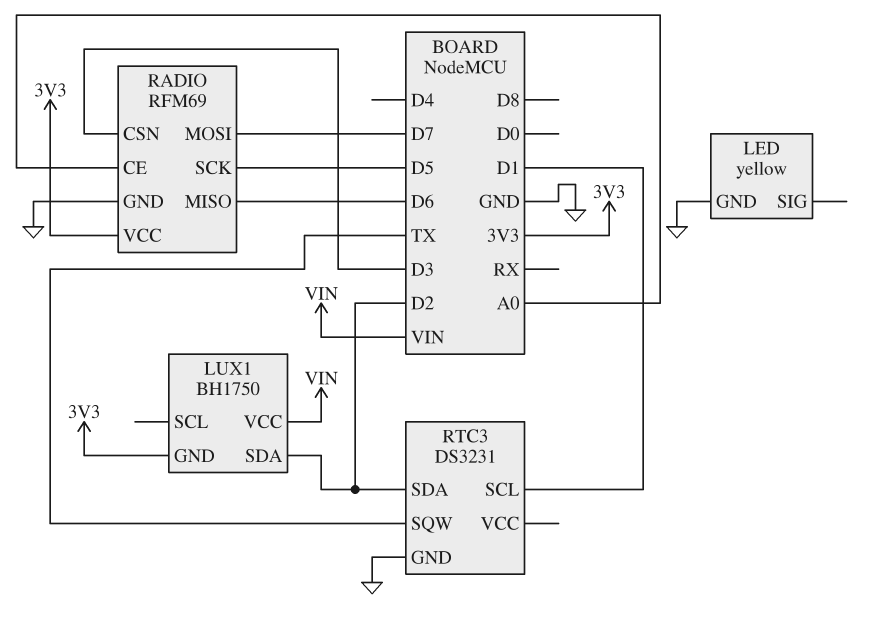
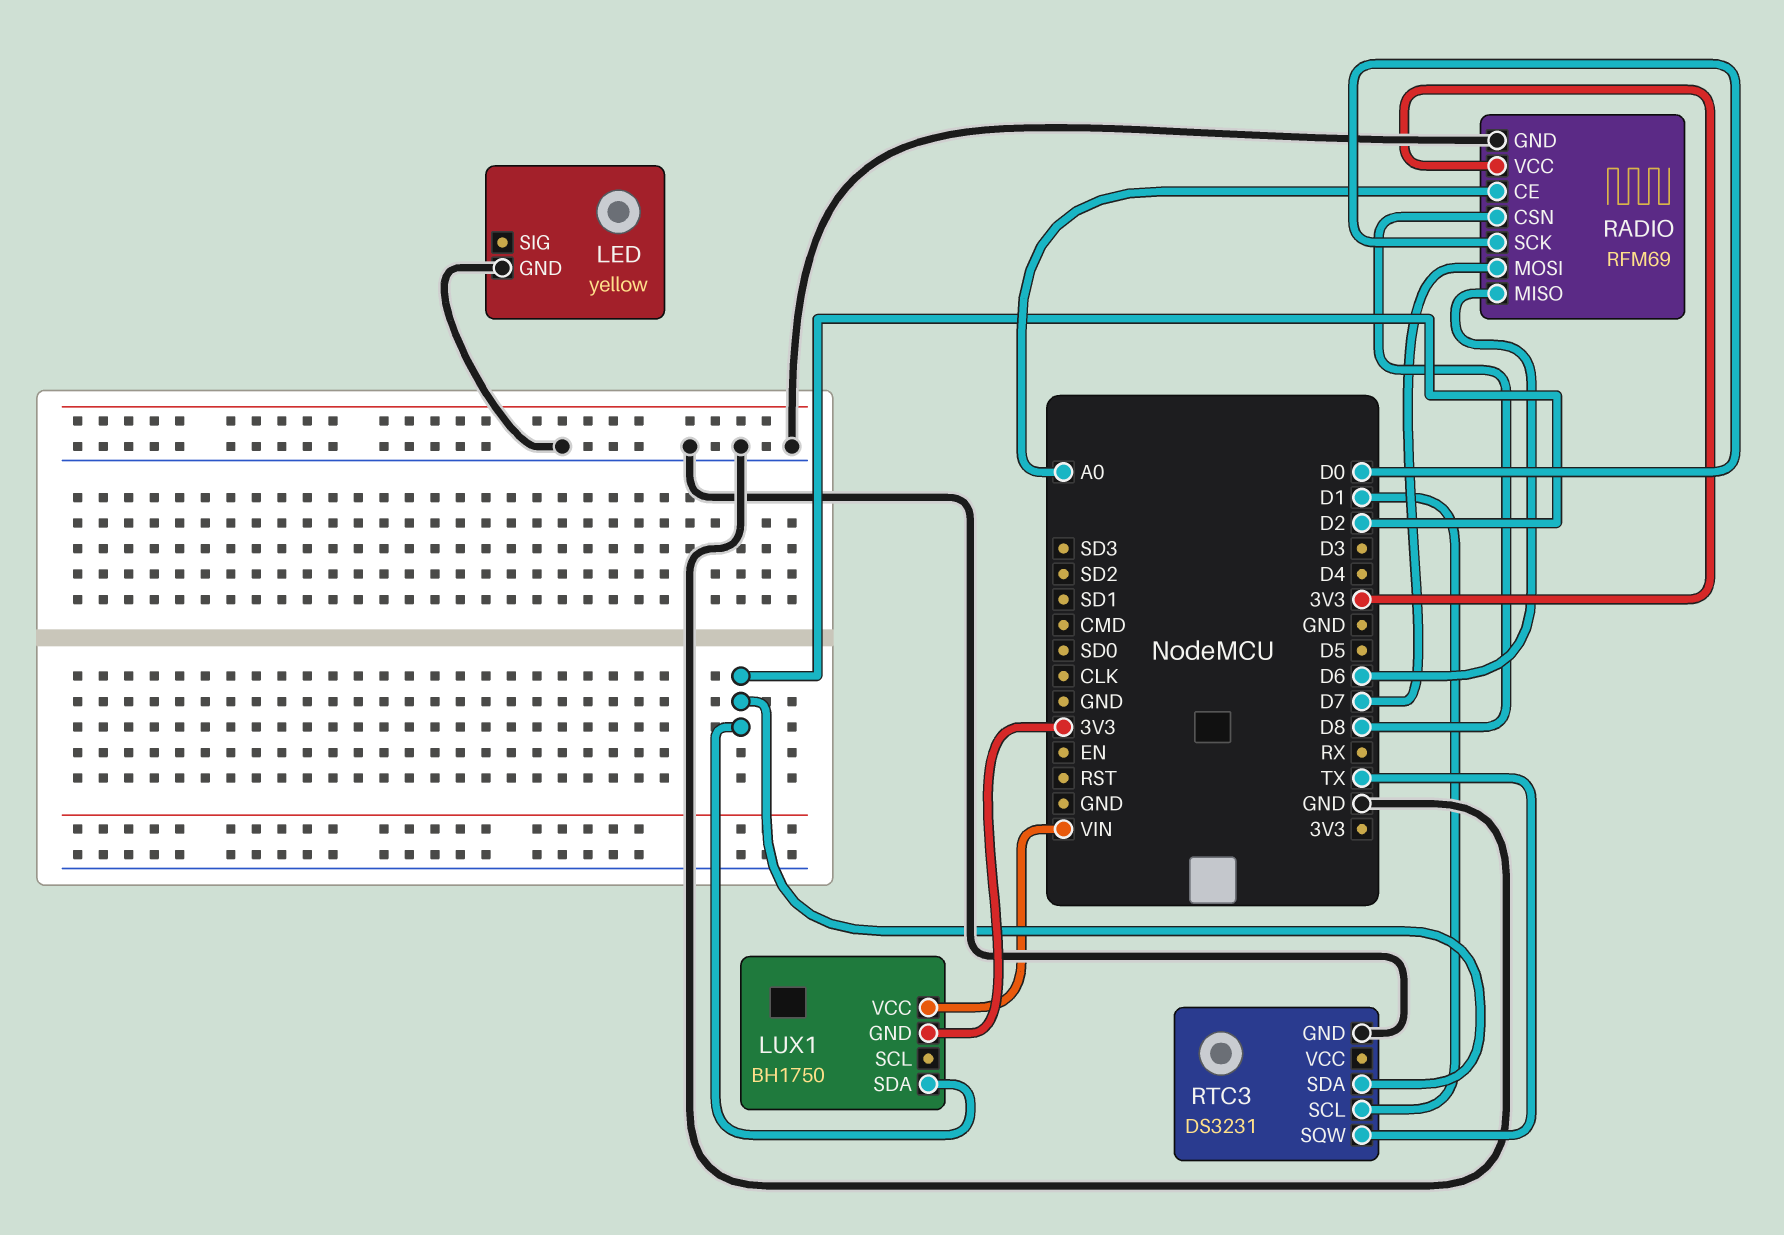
RADIO pin CSN: D3 -> D8
RADIO pin SCK: D5 -> D0

